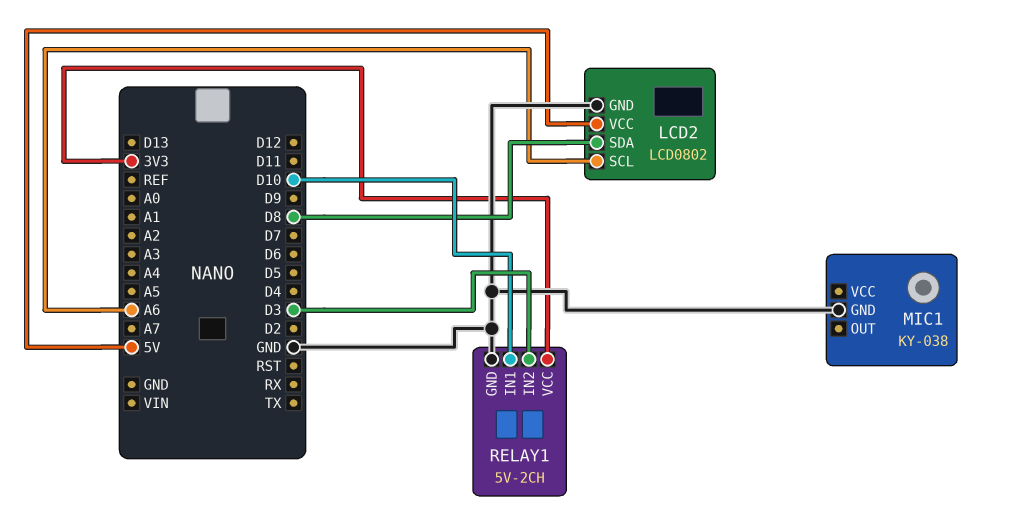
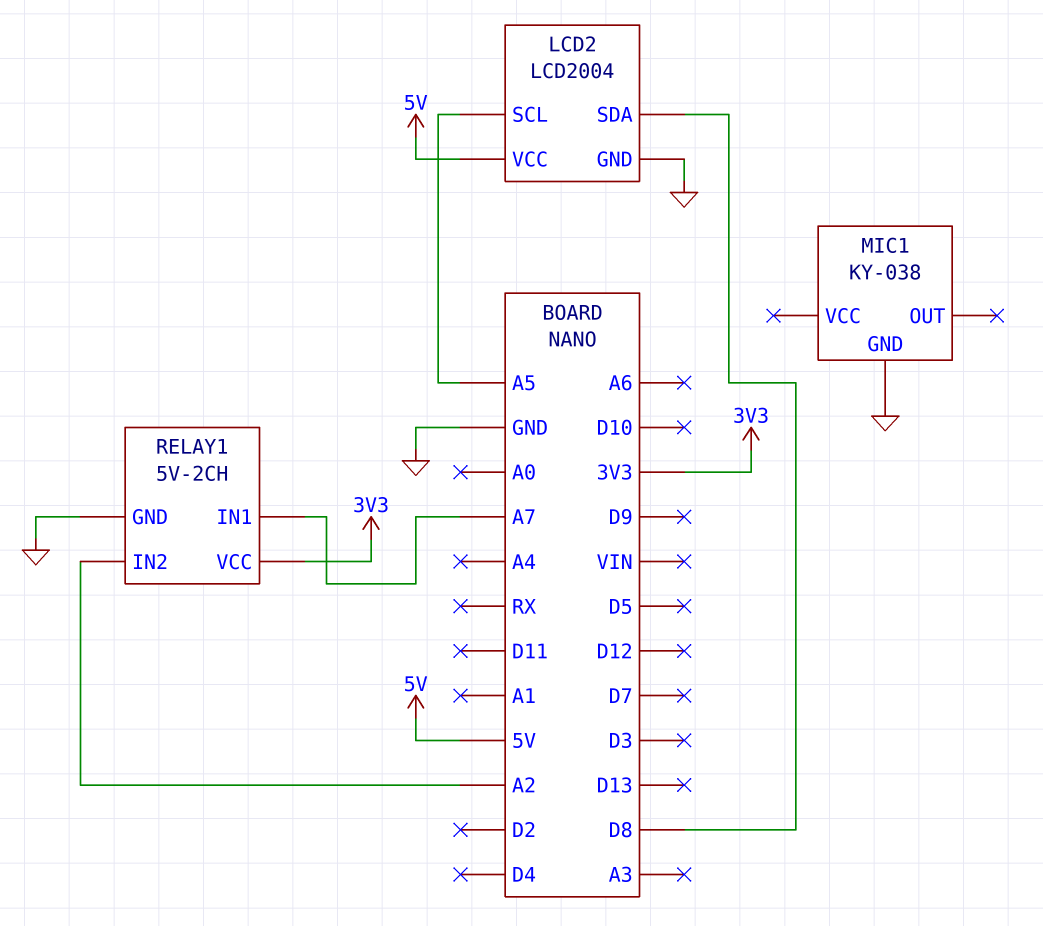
LCD2: LCD0802 -> LCD2004
LCD2 pin SCL: A6 -> A5
RELAY1 pin IN1: D10 -> A7
RELAY1 pin IN2: D3 -> A2

